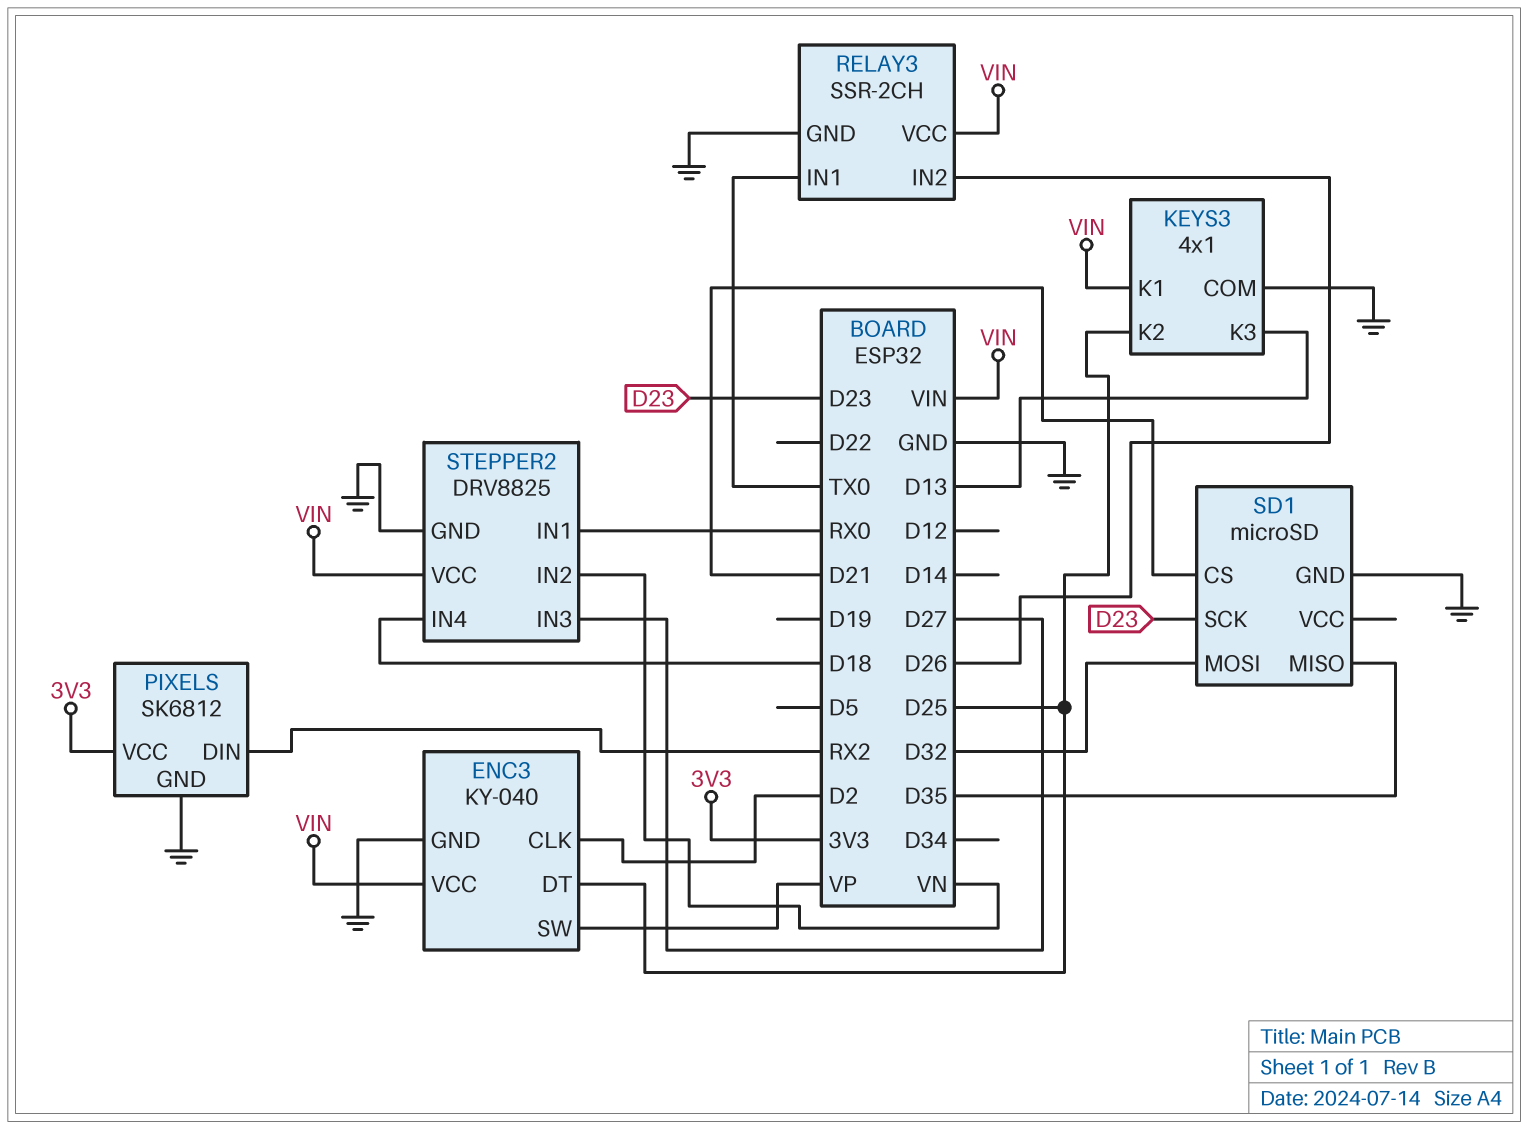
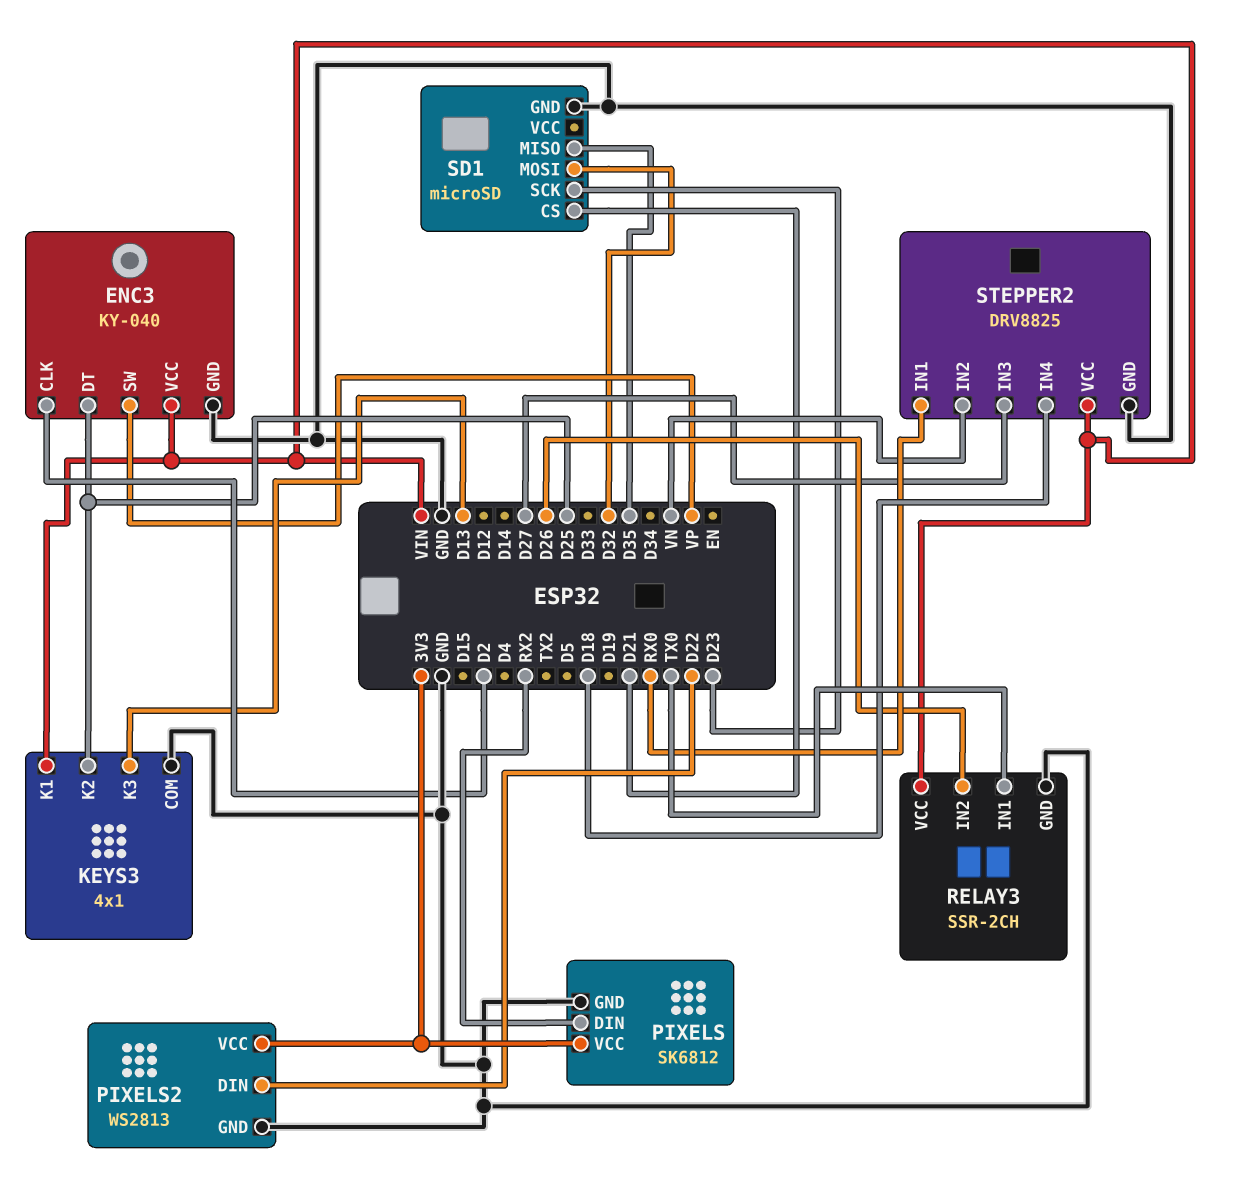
PIXELS2: none -> WS2813
PIXELS2 pin DIN: none -> D22
PIXELS2 pin GND: none -> GND
PIXELS2 pin VCC: none -> 3V3

